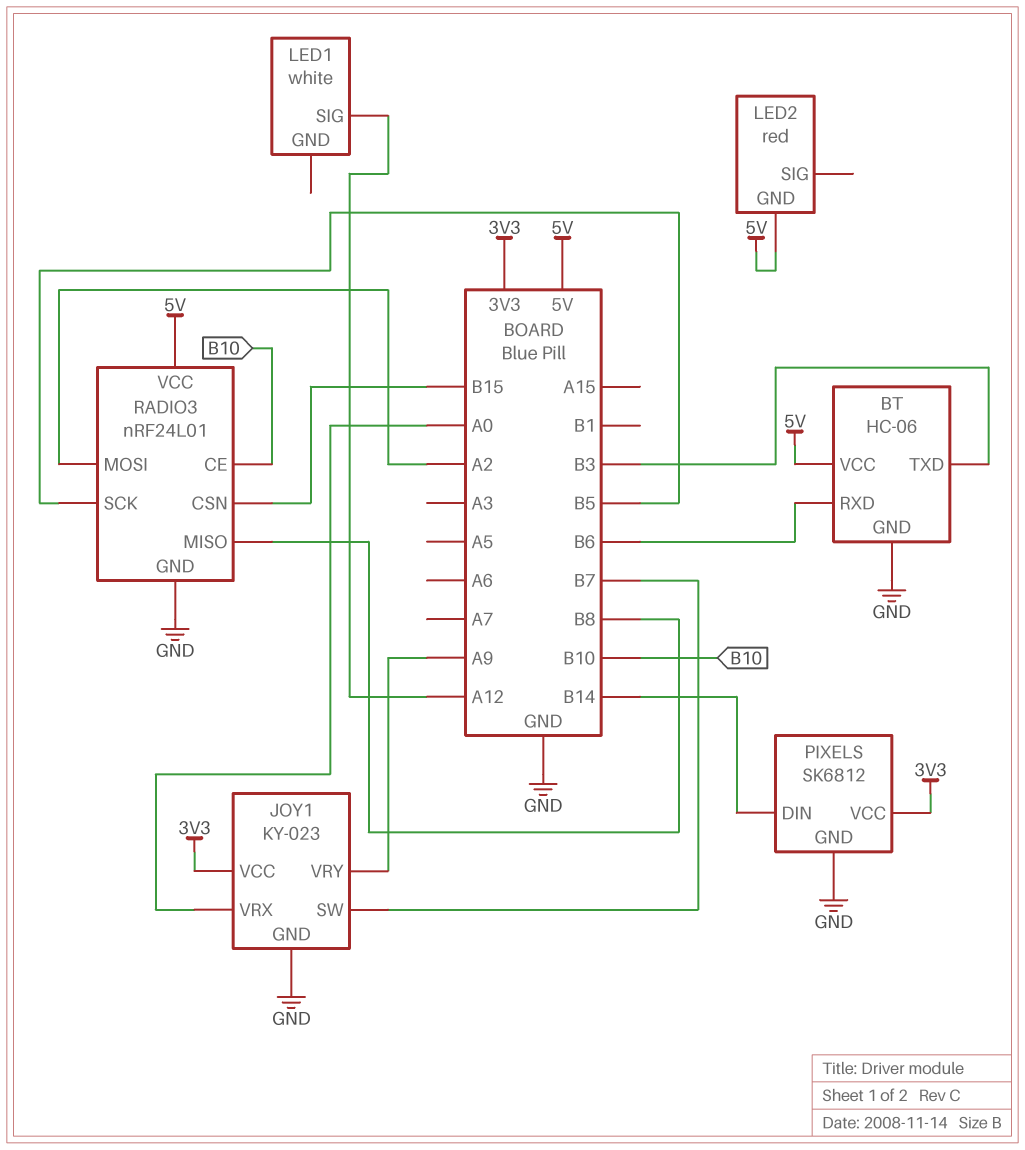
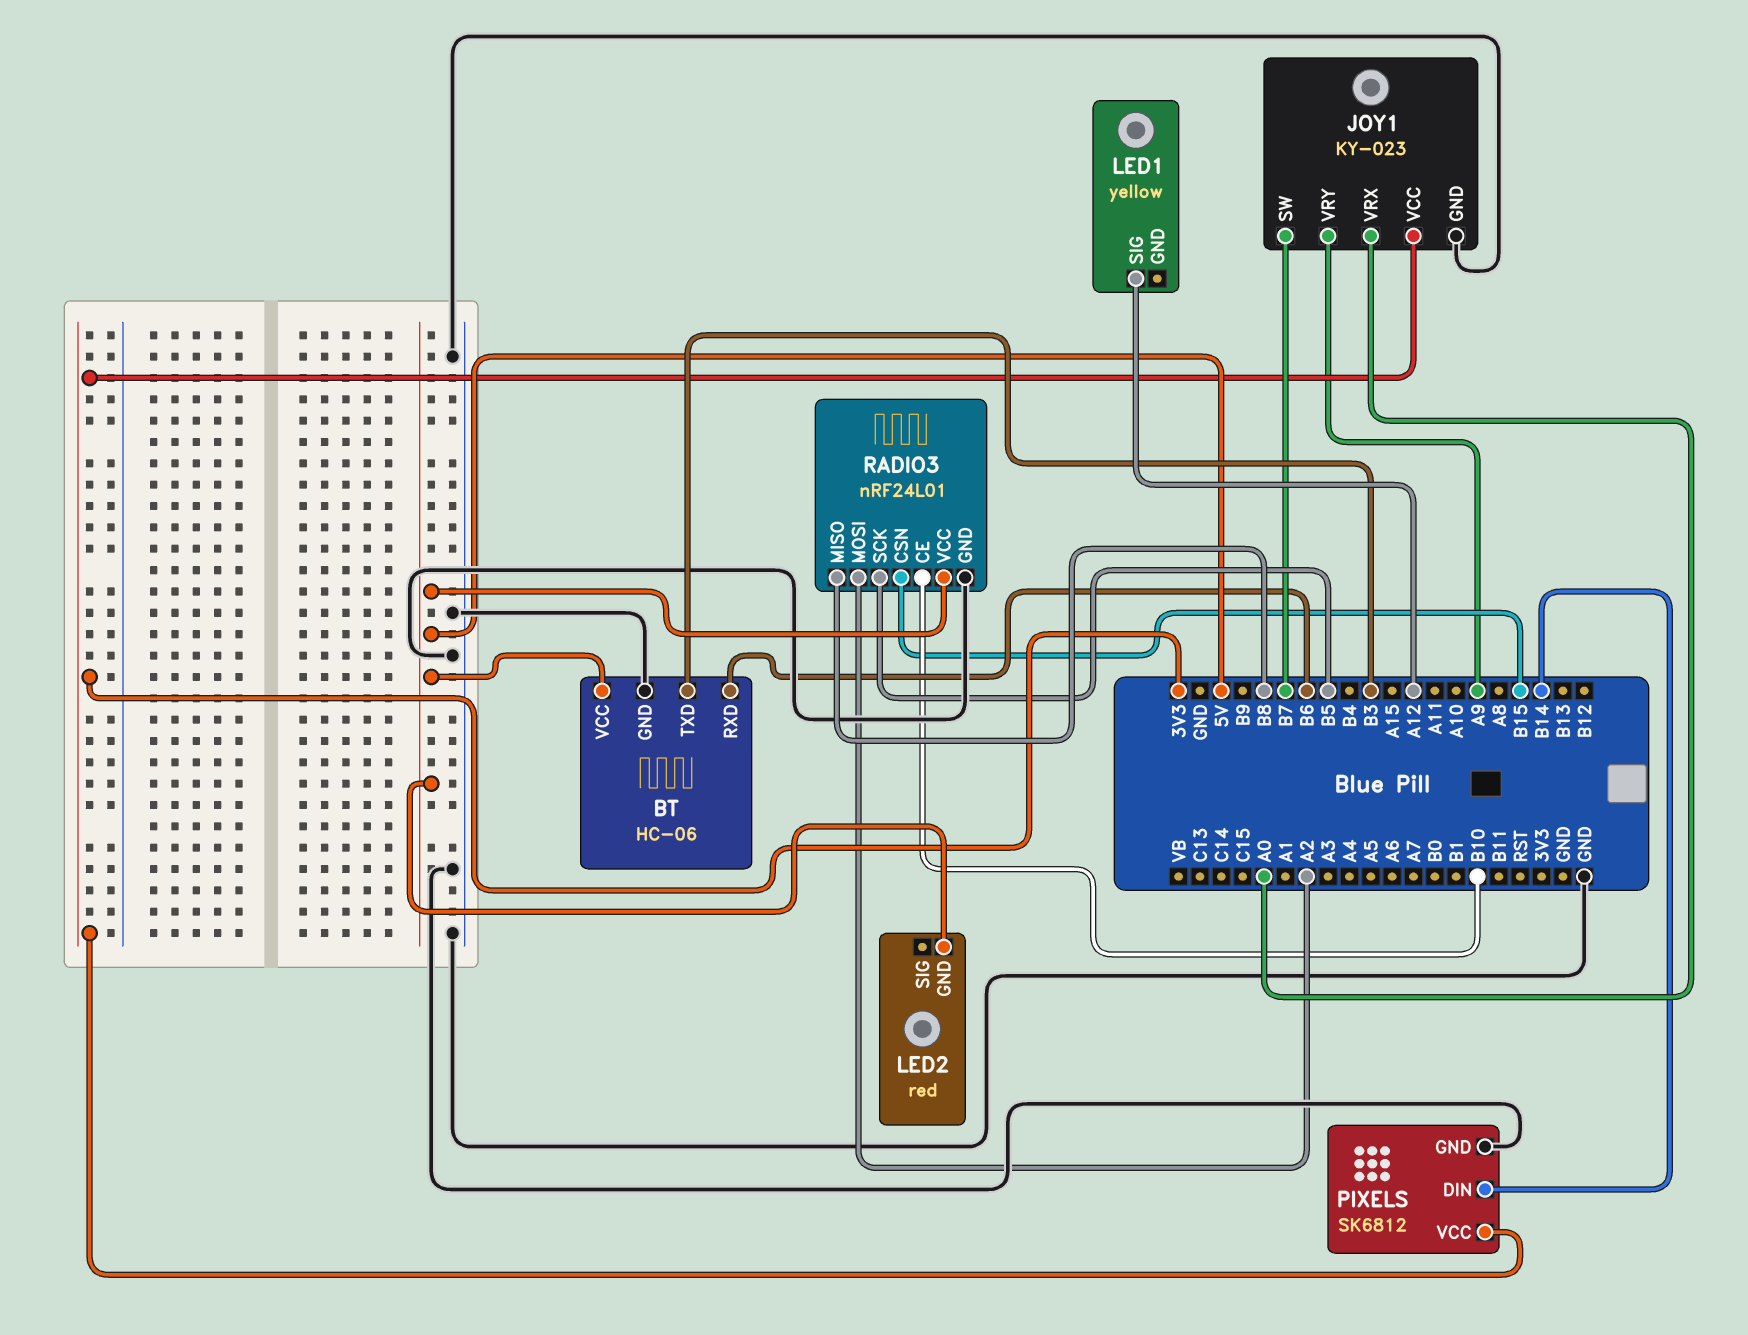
LED1: white -> yellow

